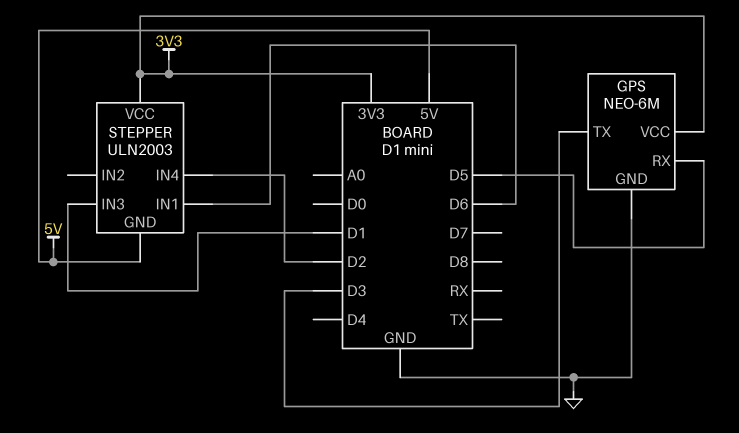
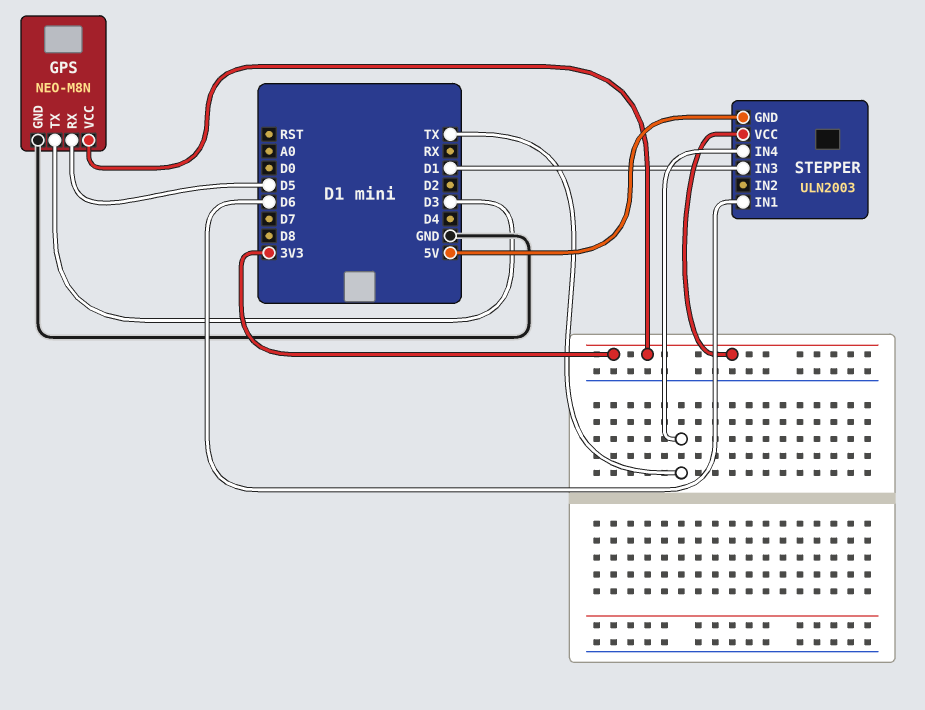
GPS: NEO-6M -> NEO-M8N
STEPPER pin IN4: D2 -> TX

